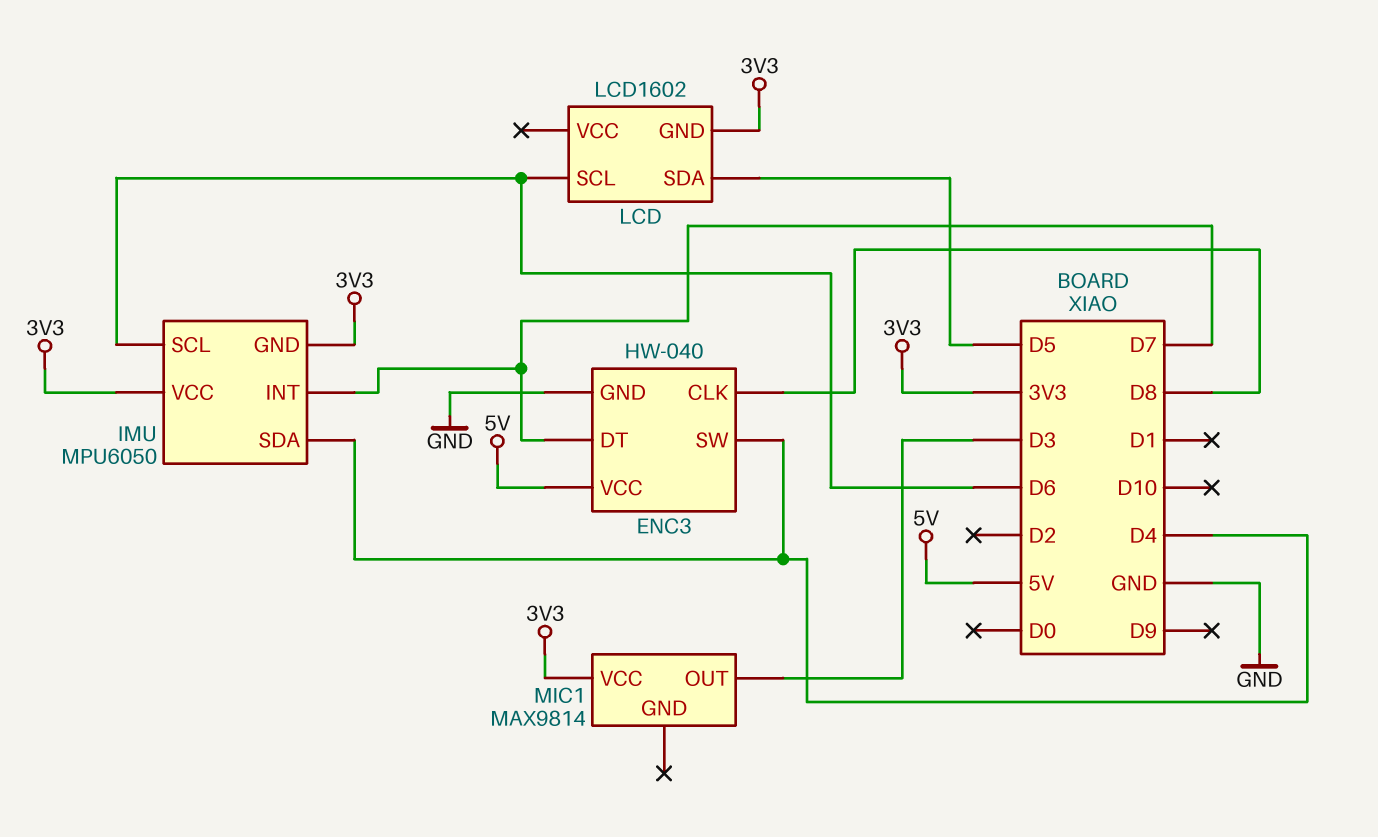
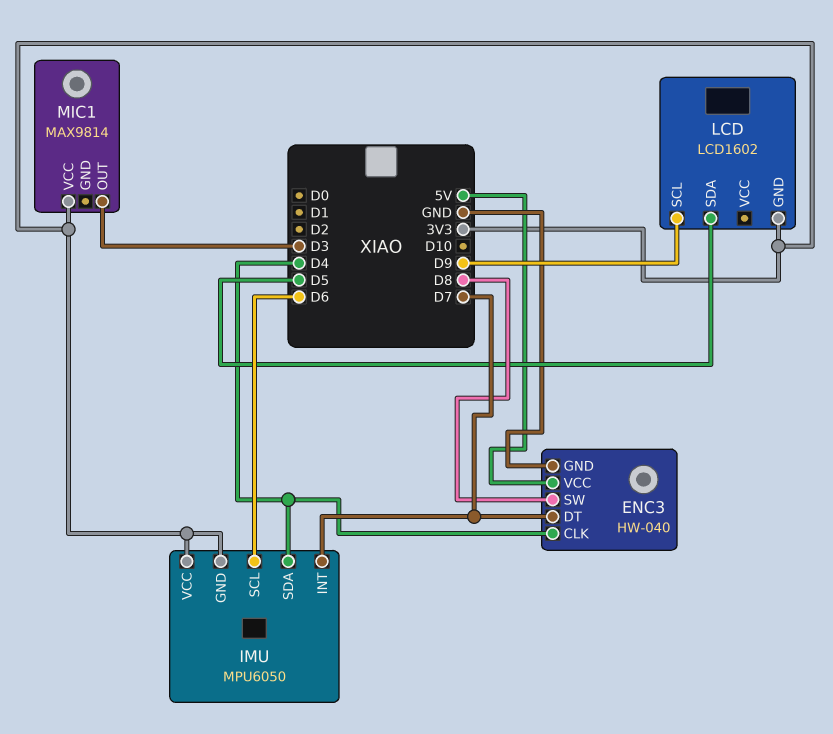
ENC3 pin CLK: D8 -> D4
ENC3 pin SW: D4 -> D8
LCD pin SCL: D6 -> D9

